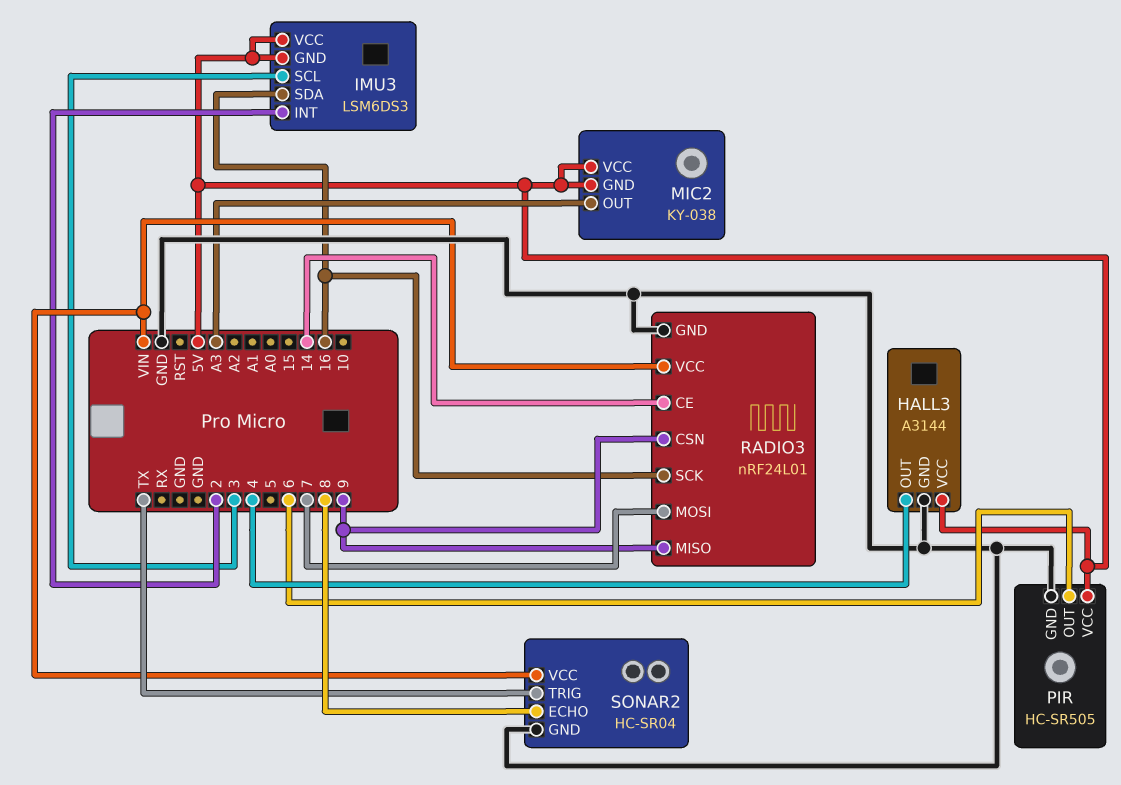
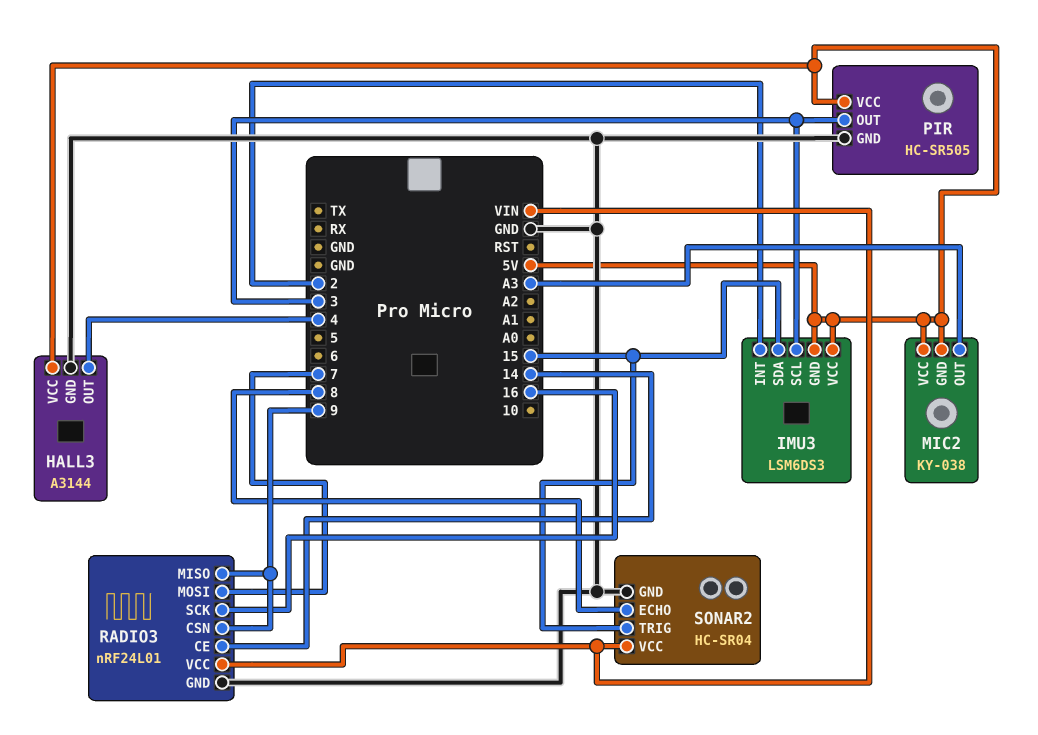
IMU3 pin SDA: 16 -> 15
PIR pin OUT: 6 -> 3
SONAR2 pin TRIG: TX -> 15

